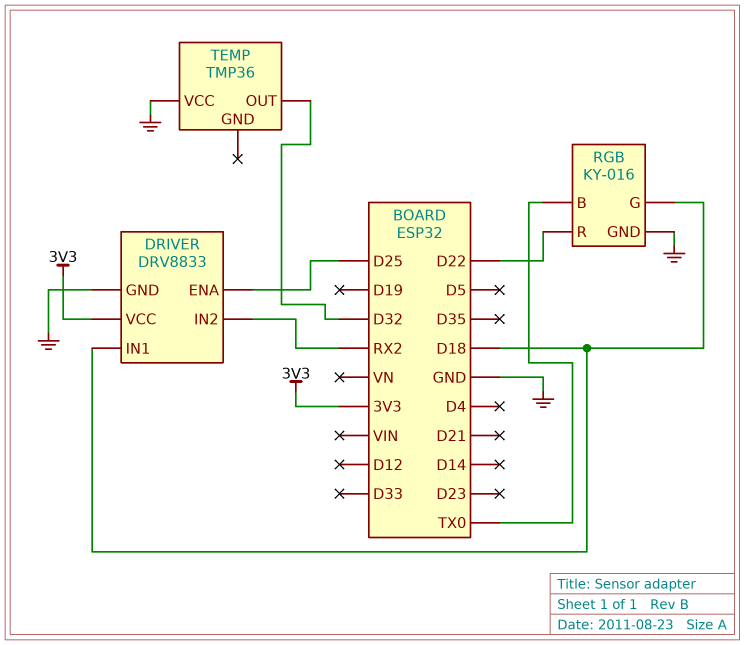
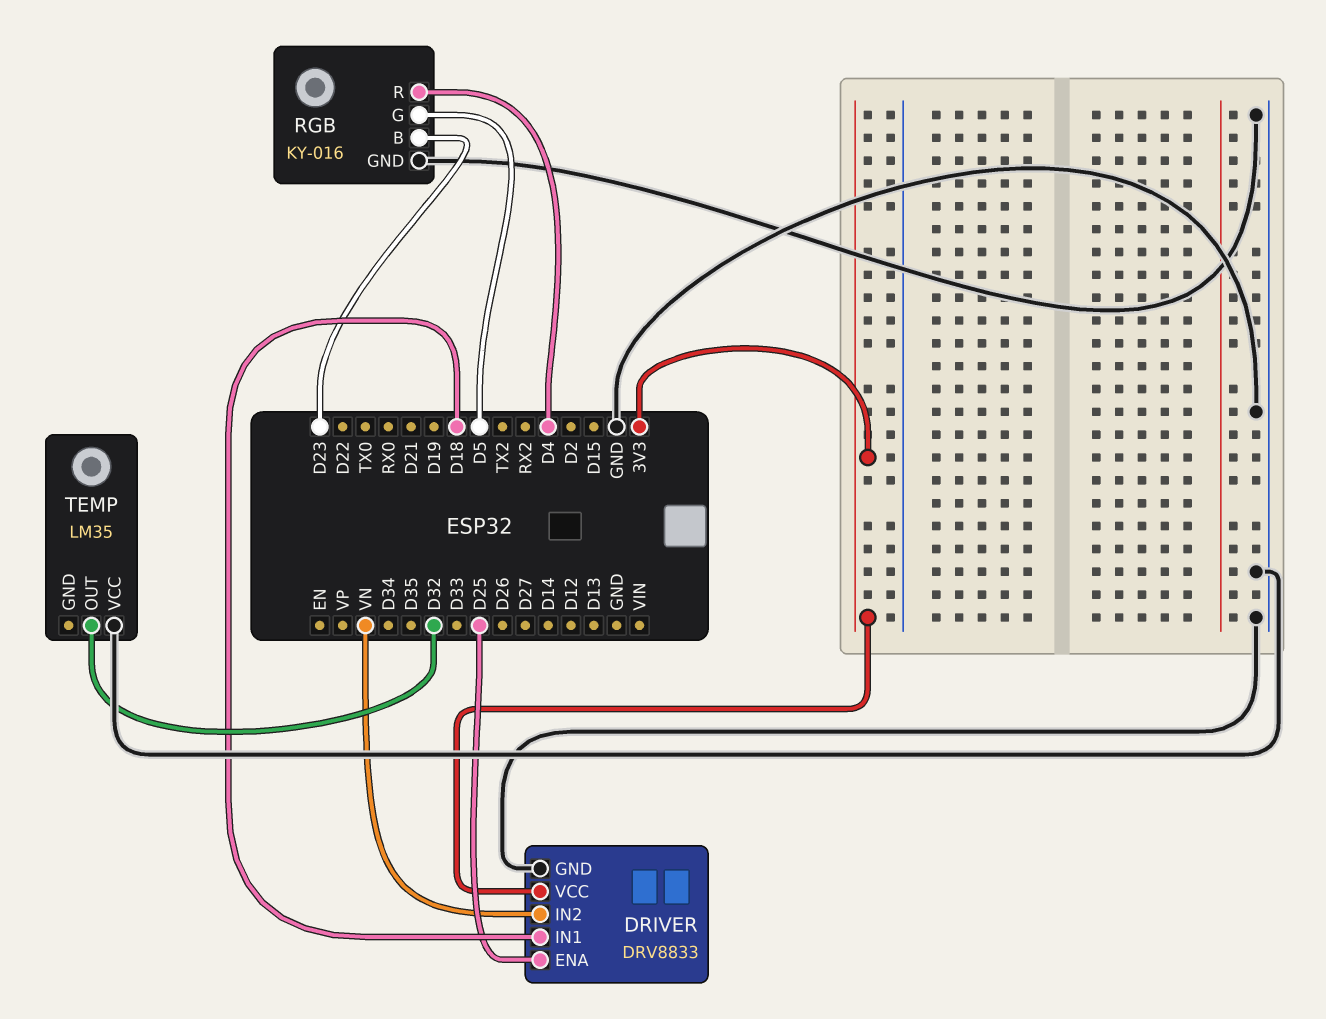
DRIVER pin IN2: RX2 -> VN
RGB pin B: TX0 -> D23
RGB pin G: D18 -> D5
RGB pin R: D22 -> D4
TEMP: TMP36 -> LM35

